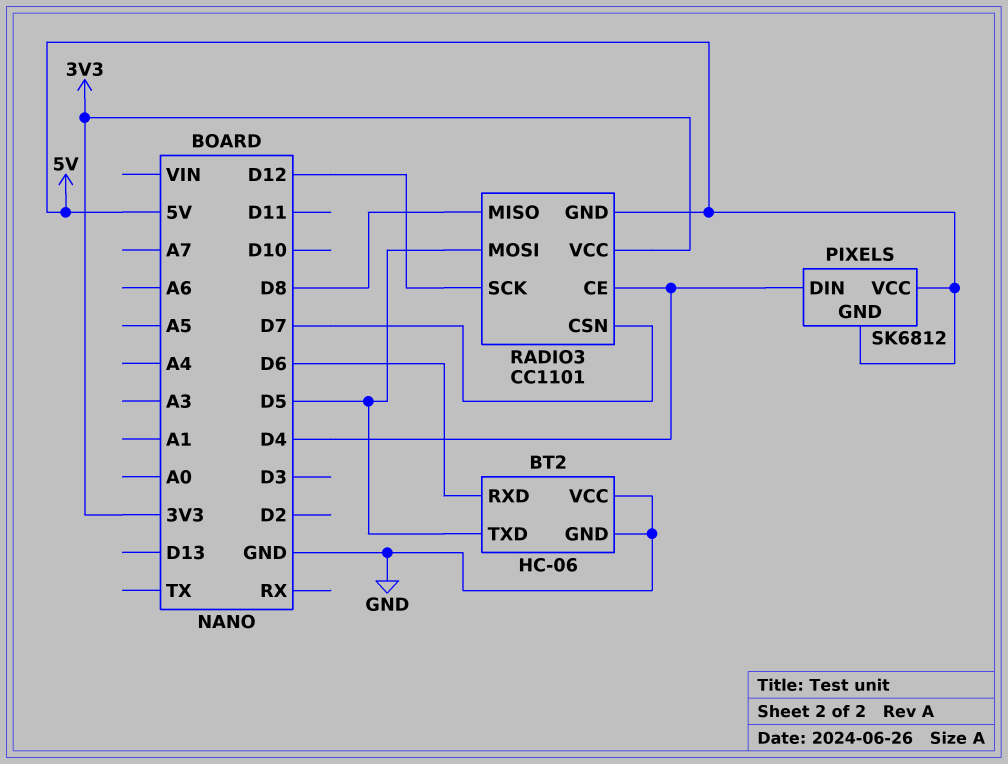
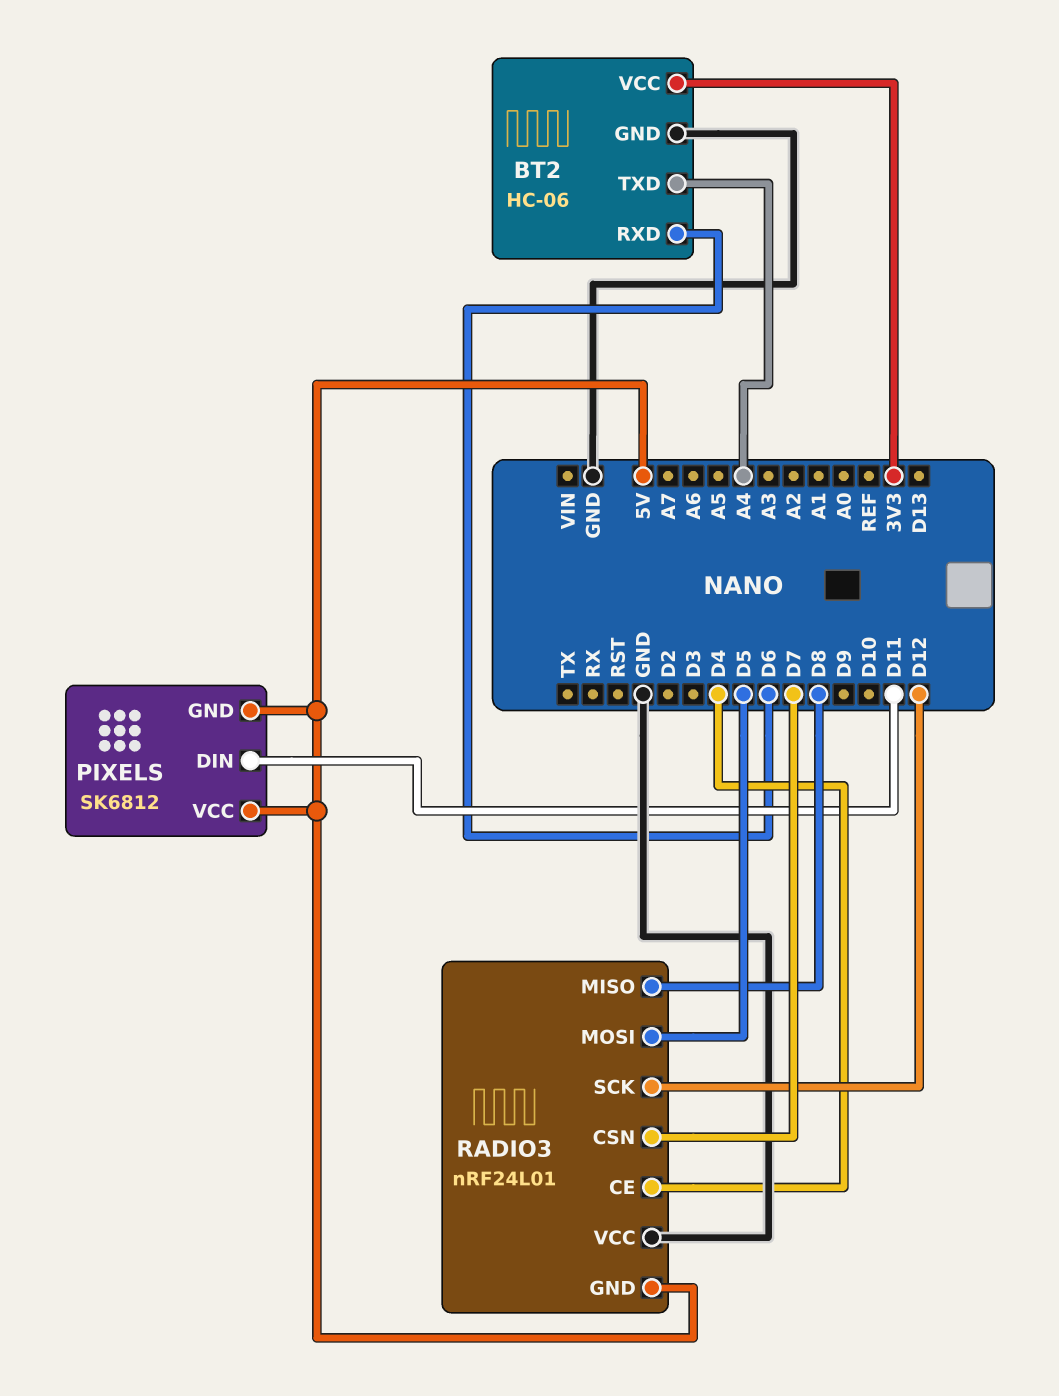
BT2 pin TXD: D5 -> A4
BT2 pin VCC: GND -> 3V3
PIXELS pin DIN: D4 -> D11
RADIO3: CC1101 -> nRF24L01
RADIO3 pin VCC: 3V3 -> GND

